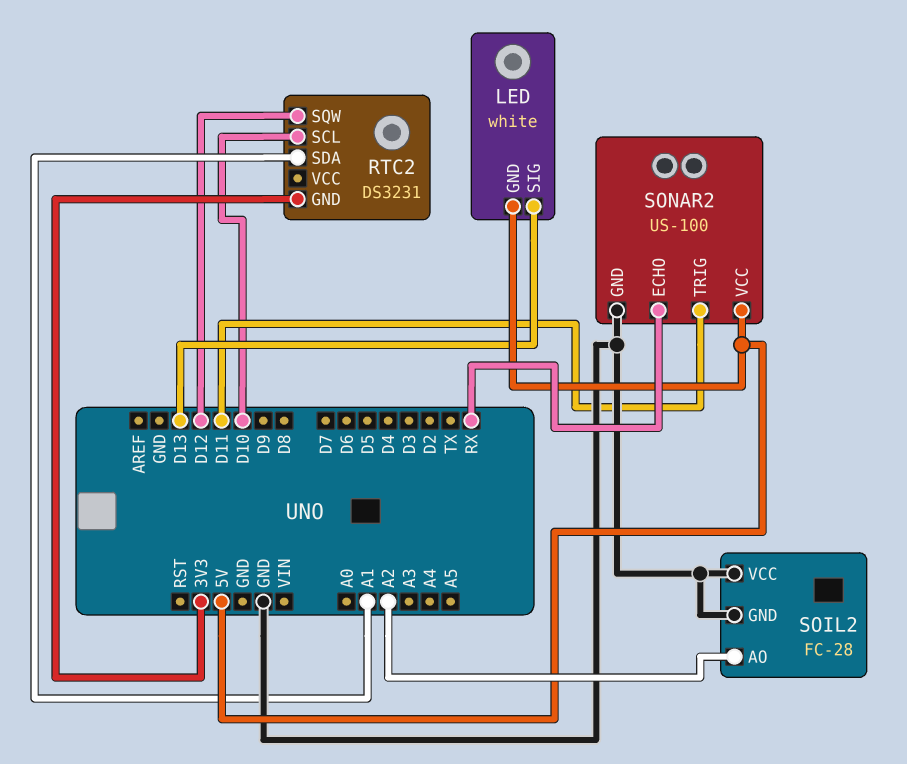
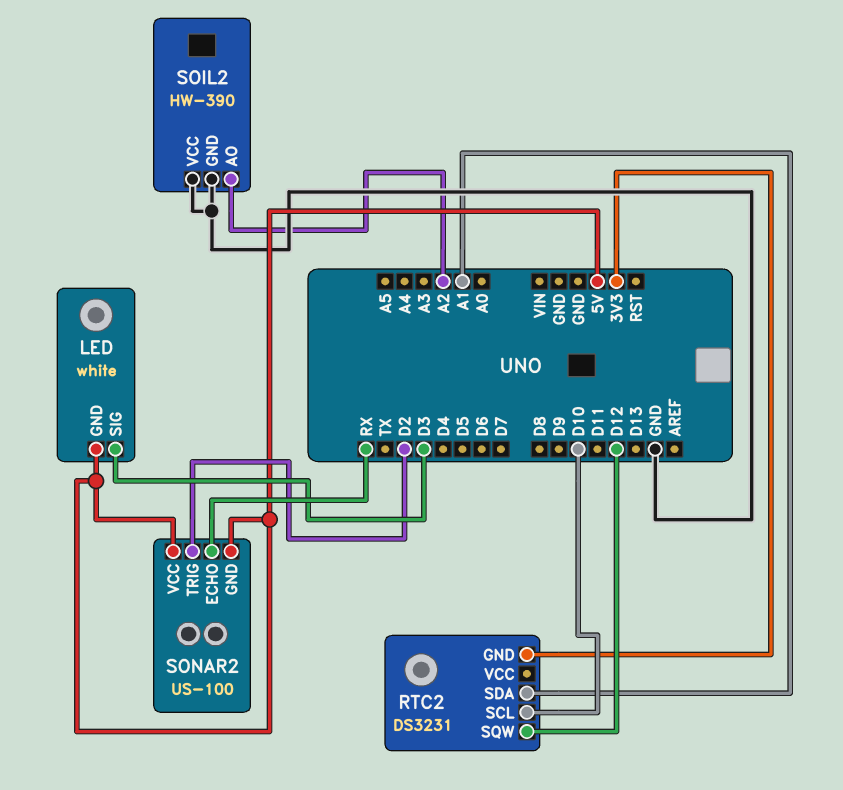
LED pin SIG: D13 -> D3
SOIL2: FC-28 -> HW-390
SONAR2 pin GND: GND -> 5V
SONAR2 pin TRIG: D11 -> D2

